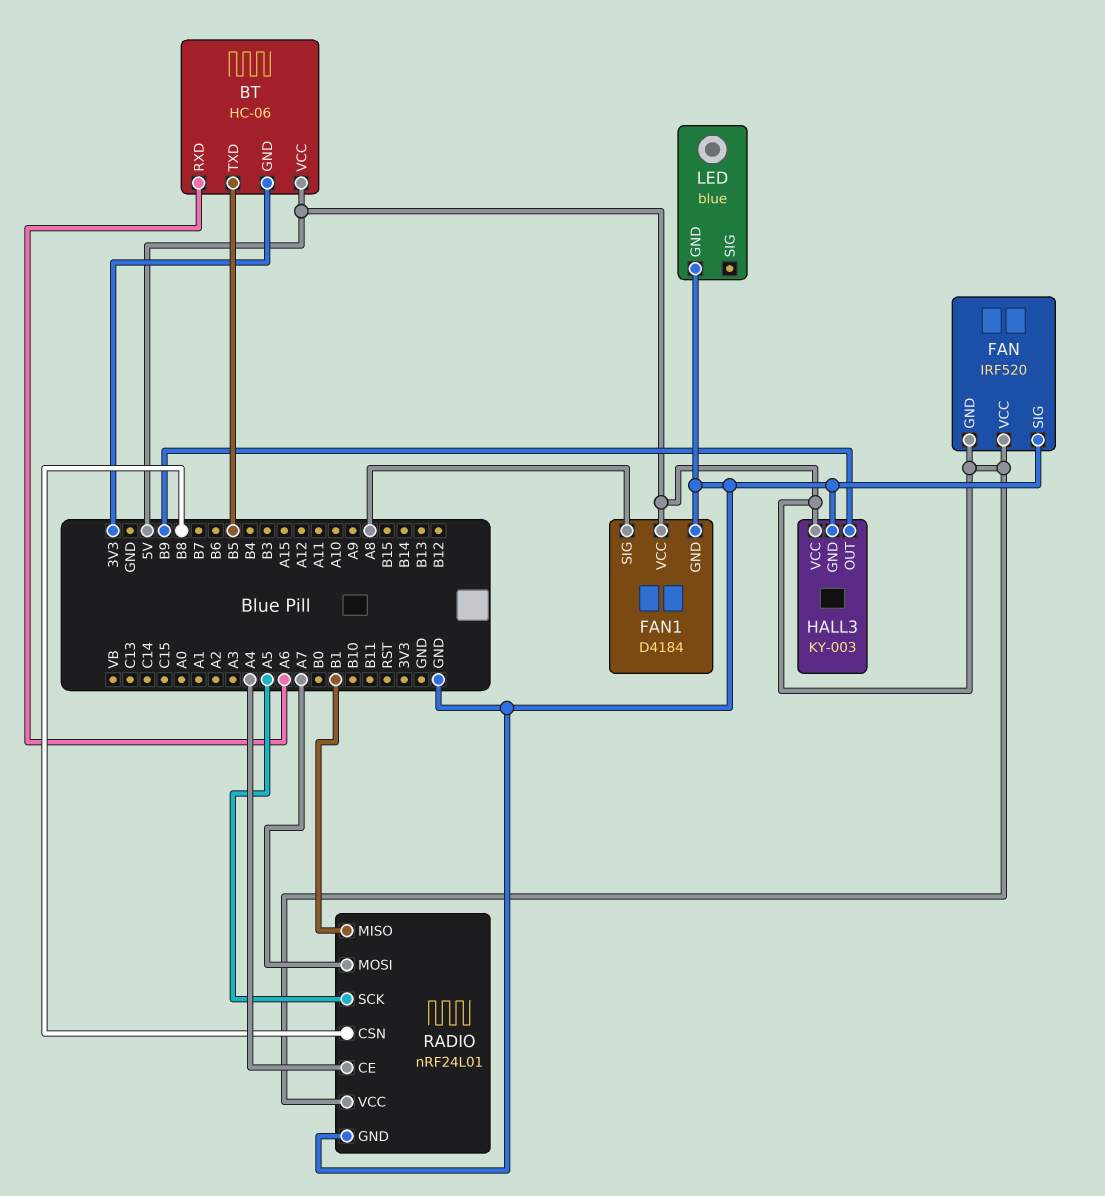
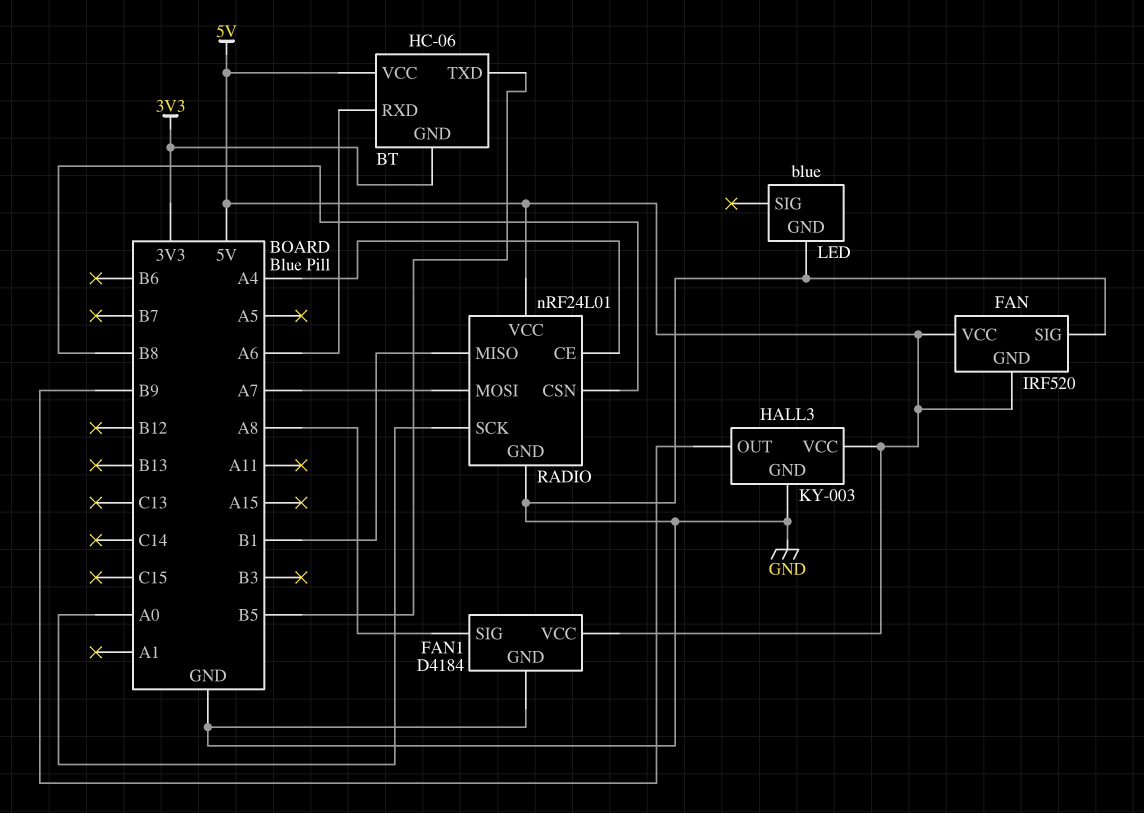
RADIO pin SCK: A5 -> A0

